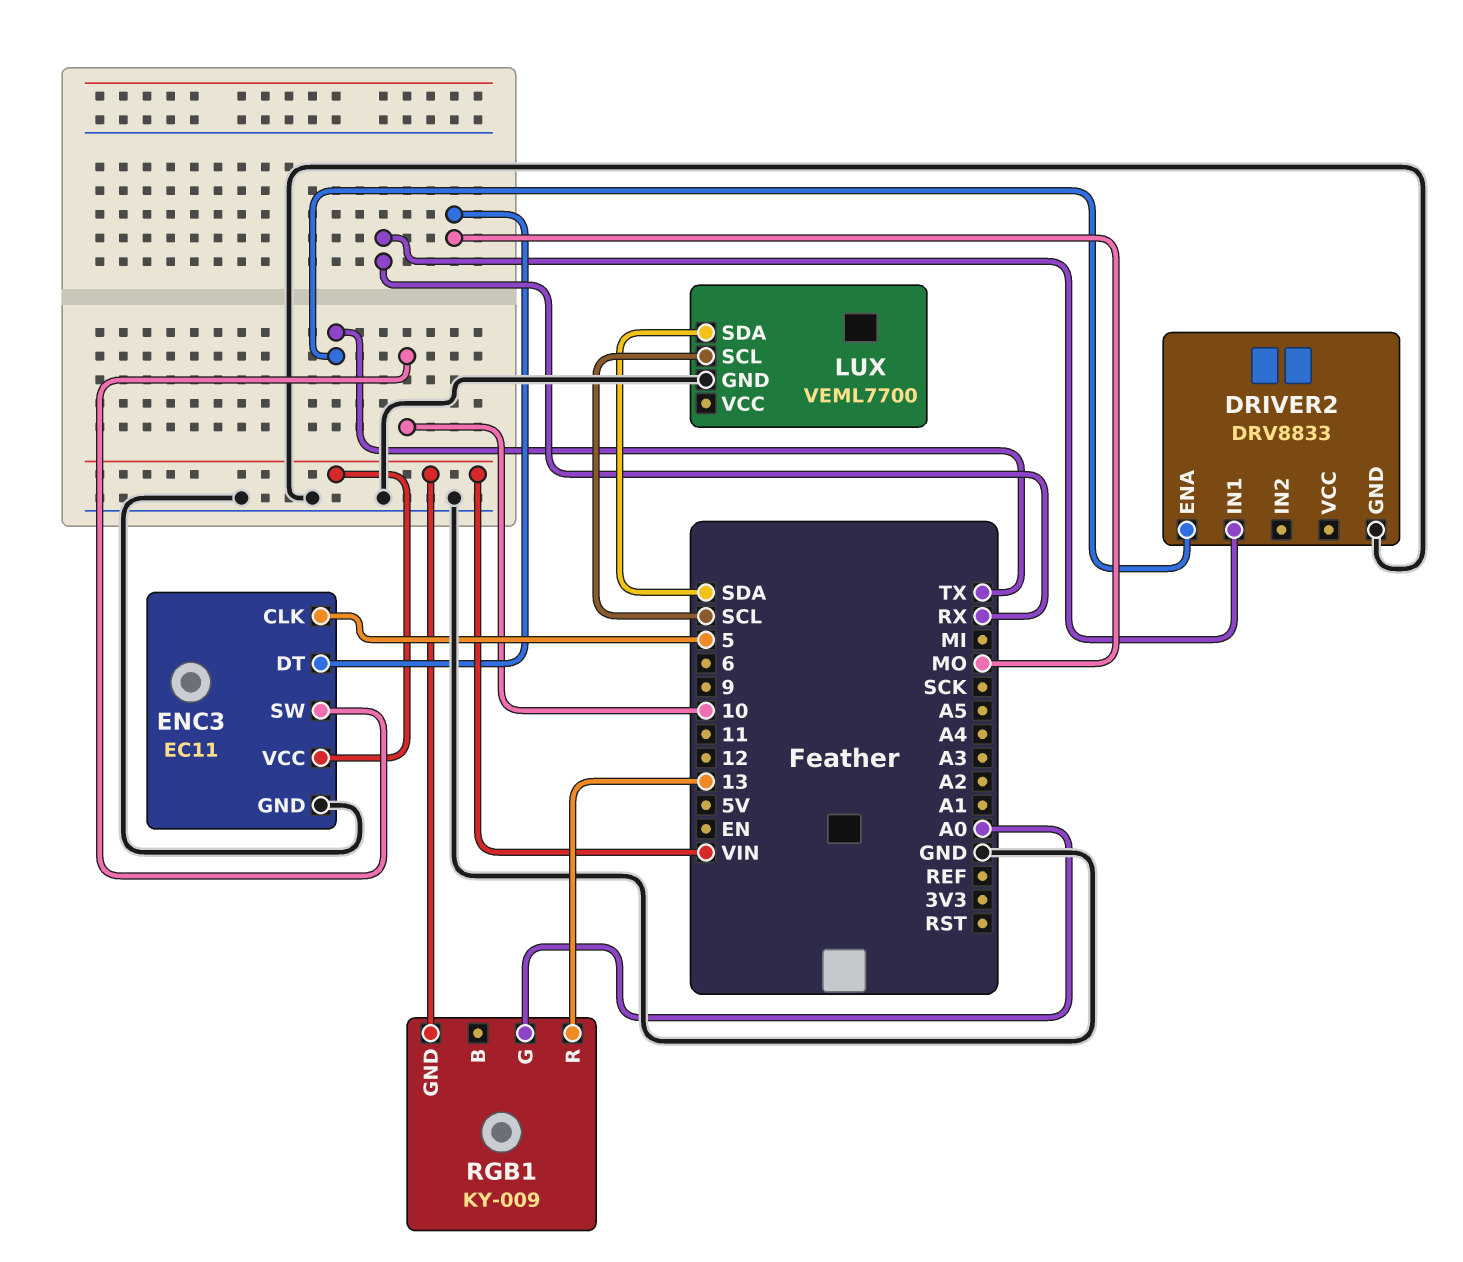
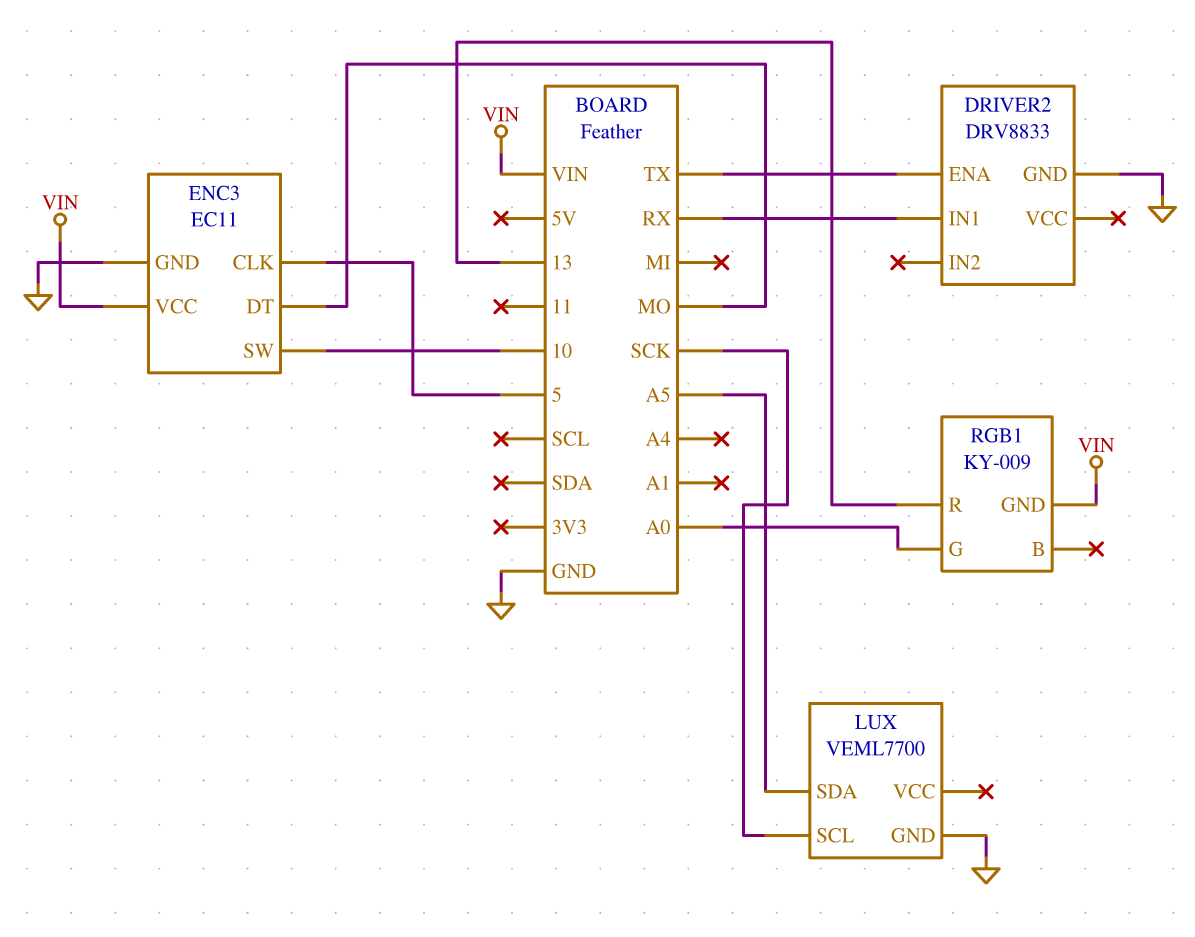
LUX pin SCL: SCL -> SCK
LUX pin SDA: SDA -> A5

